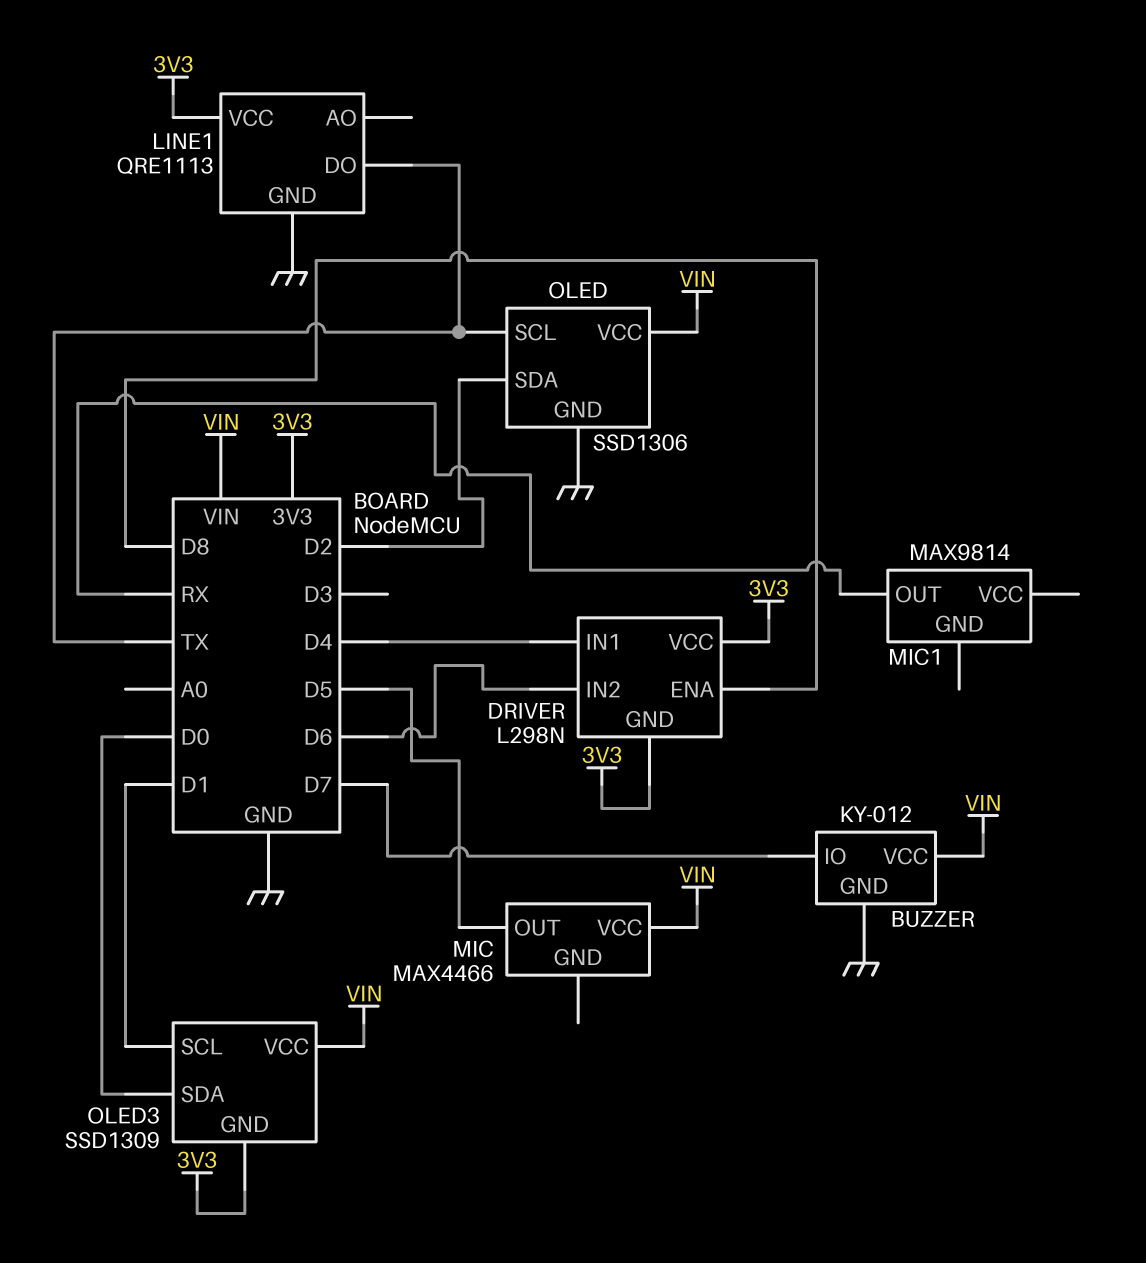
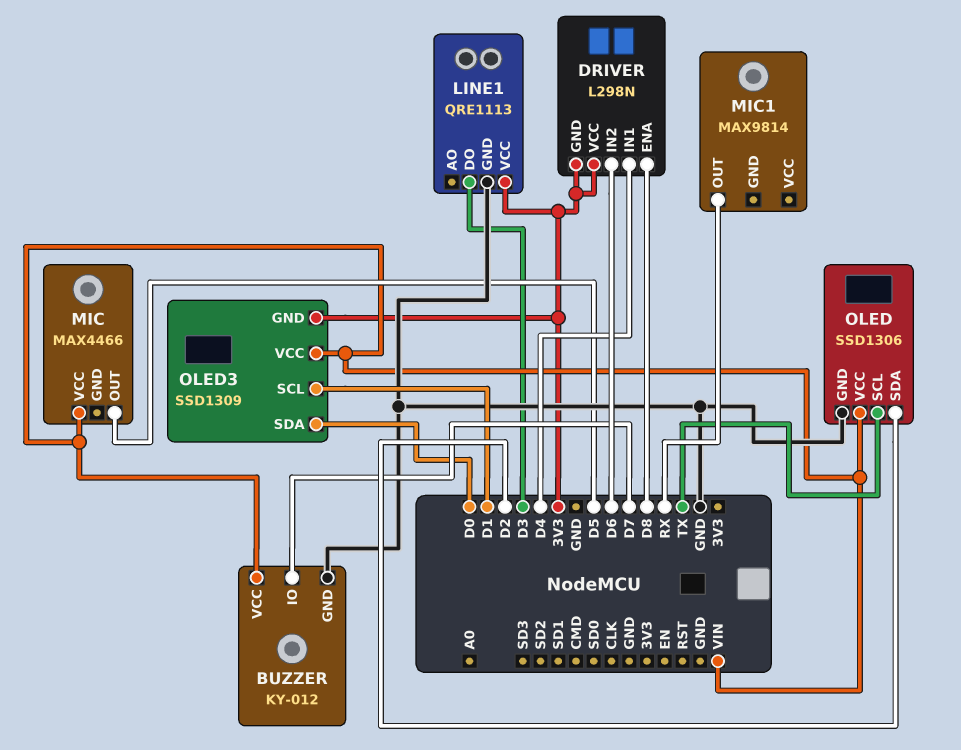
LINE1 pin DO: TX -> D3

